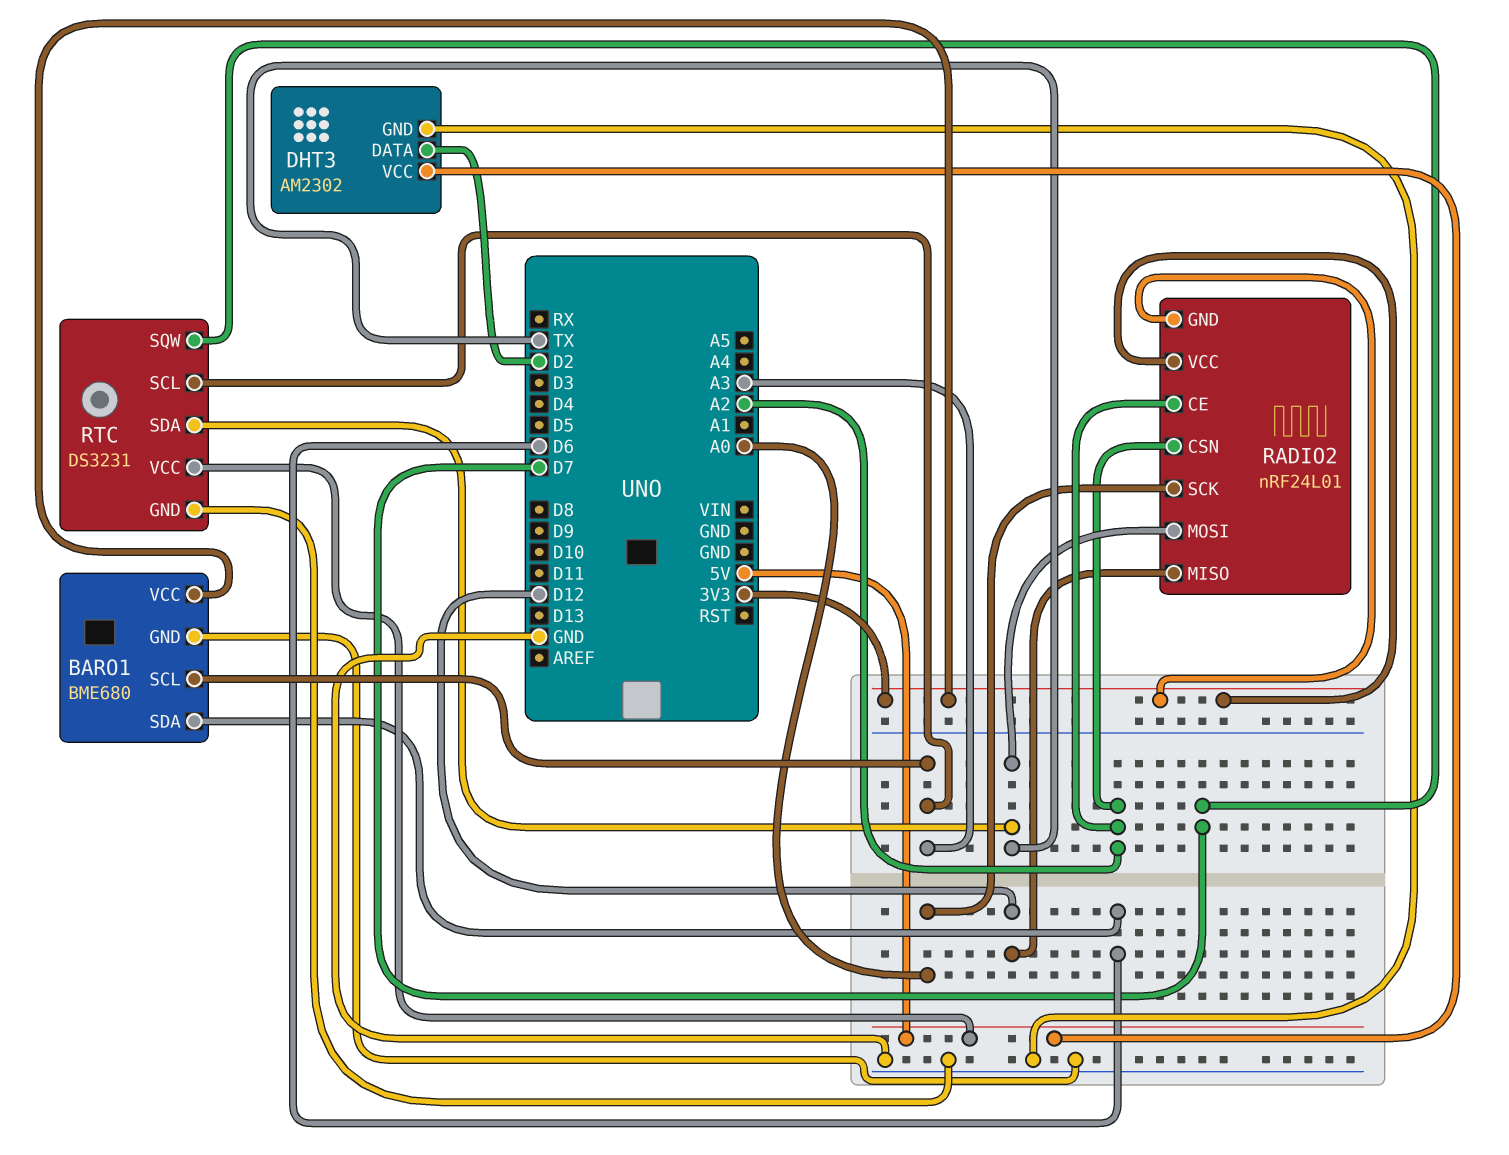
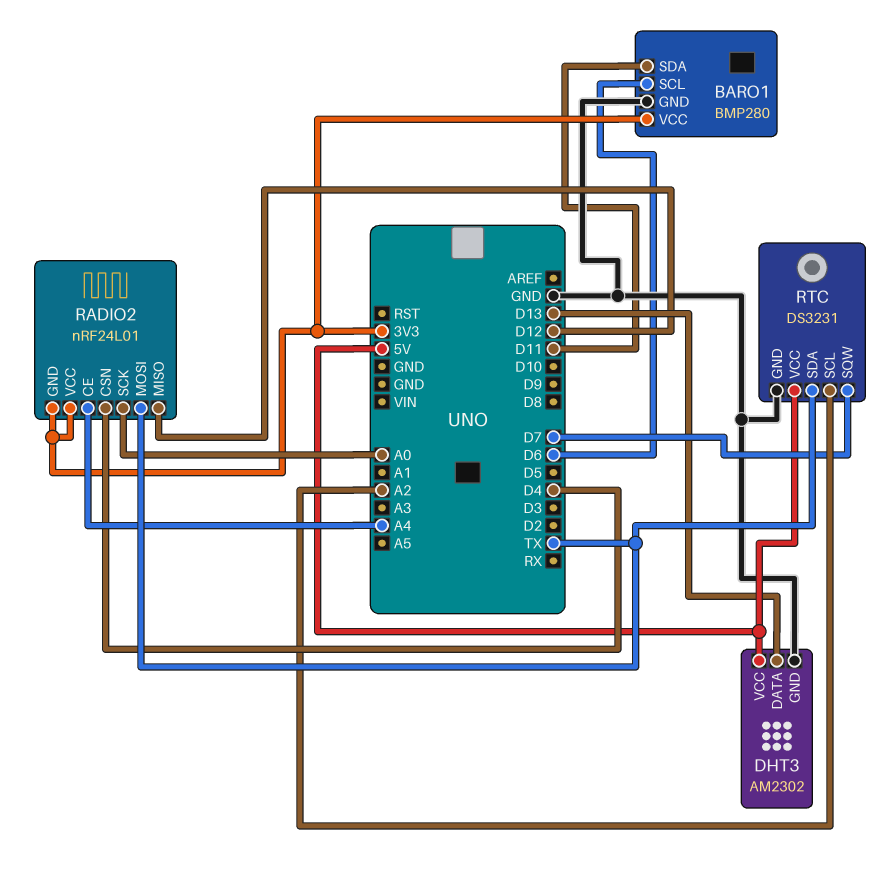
BARO1: BME680 -> BMP280
BARO1 pin SCL: A3 -> D6
BARO1 pin SDA: D6 -> D11
DHT3 pin DATA: D2 -> D13
RADIO2 pin CE: A2 -> A4
RADIO2 pin CSN: A2 -> D4
RTC pin SCL: A3 -> A2

